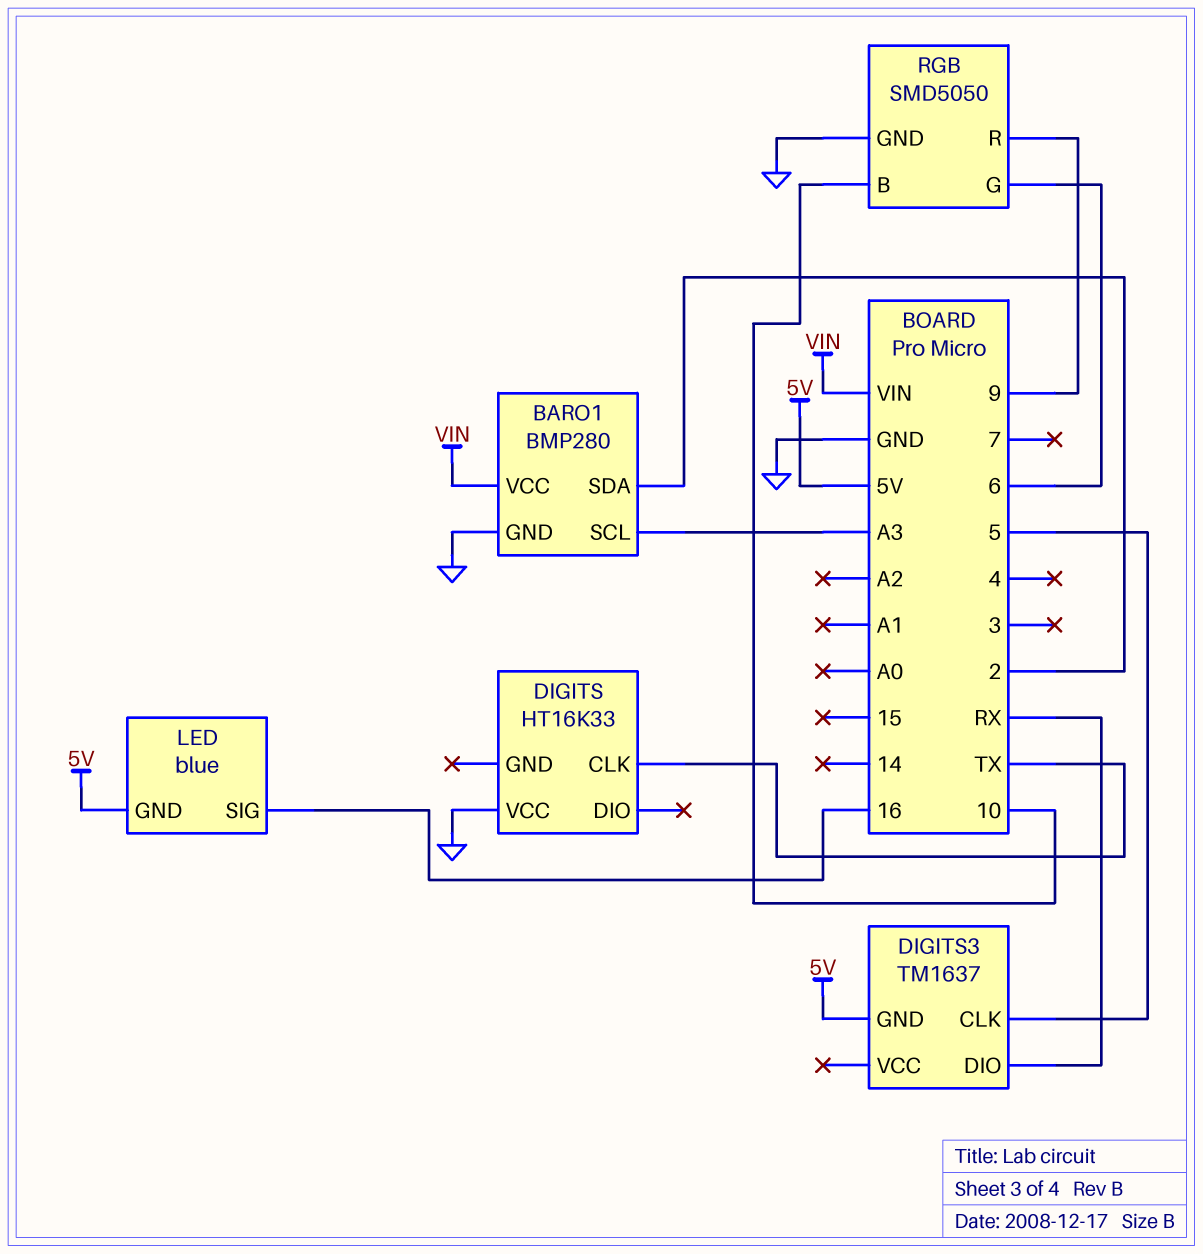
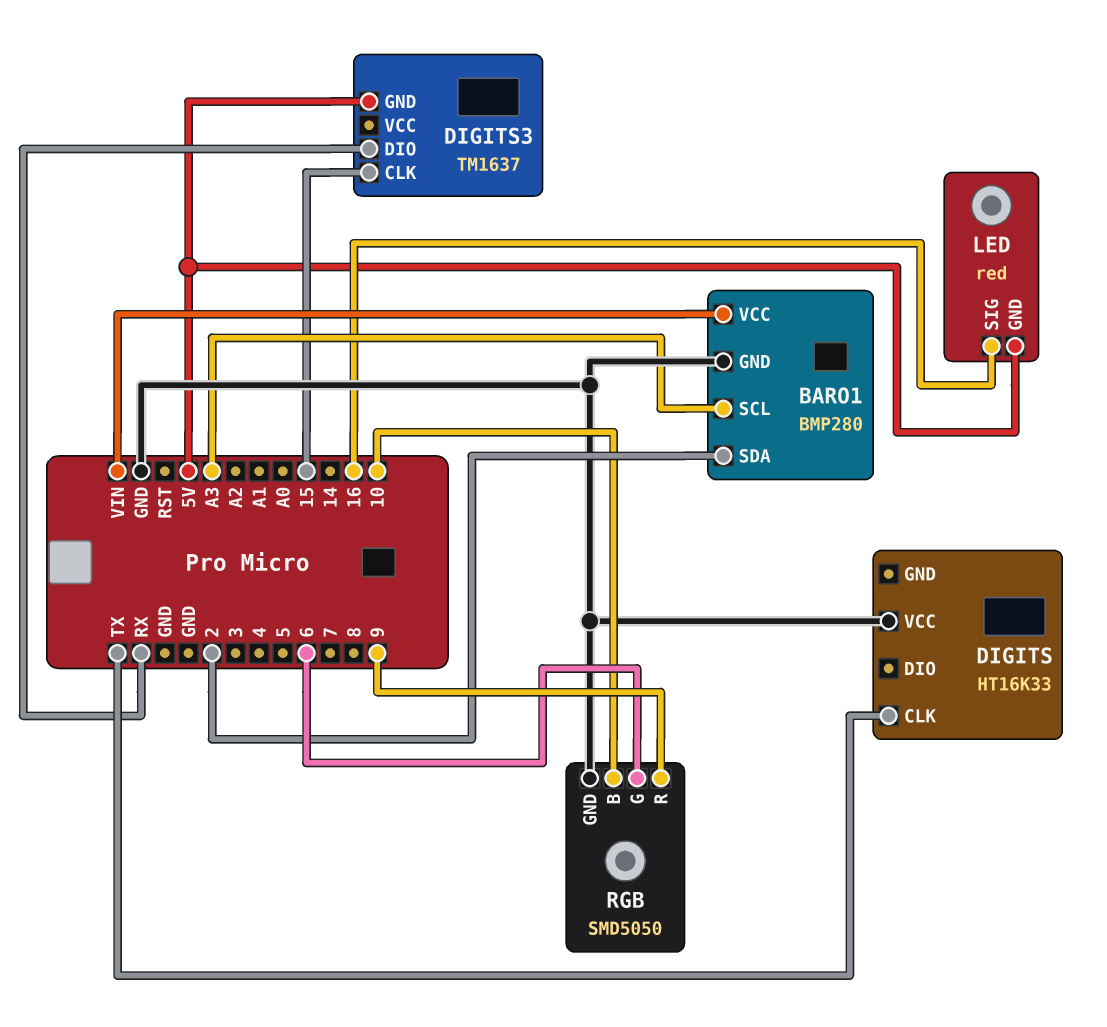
DIGITS3 pin CLK: 5 -> 15
LED: blue -> red

